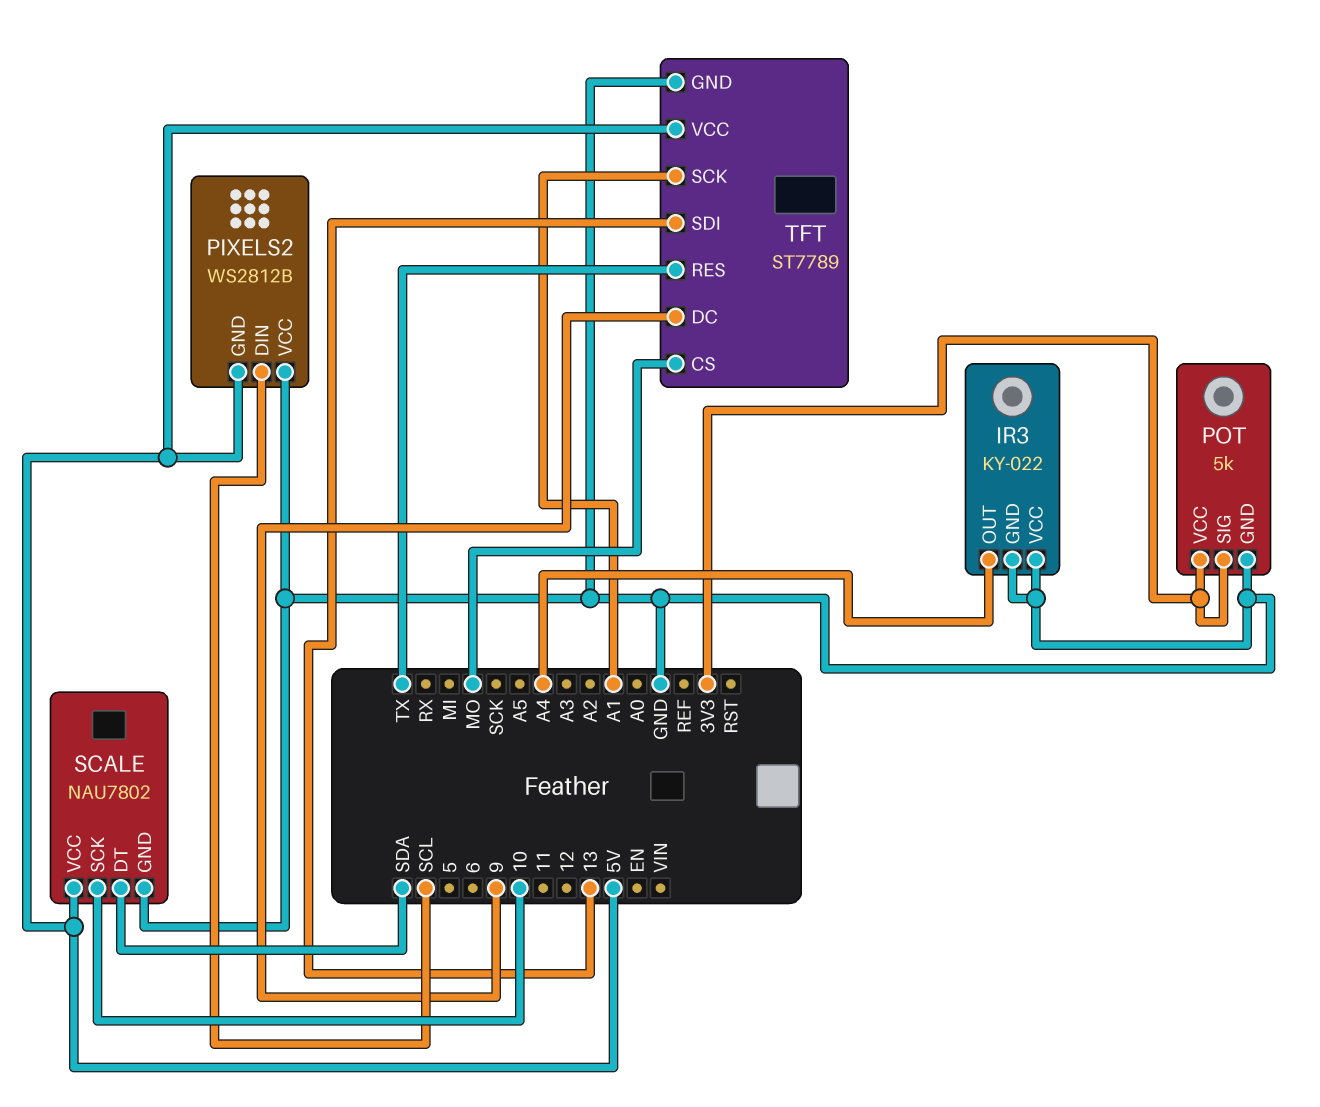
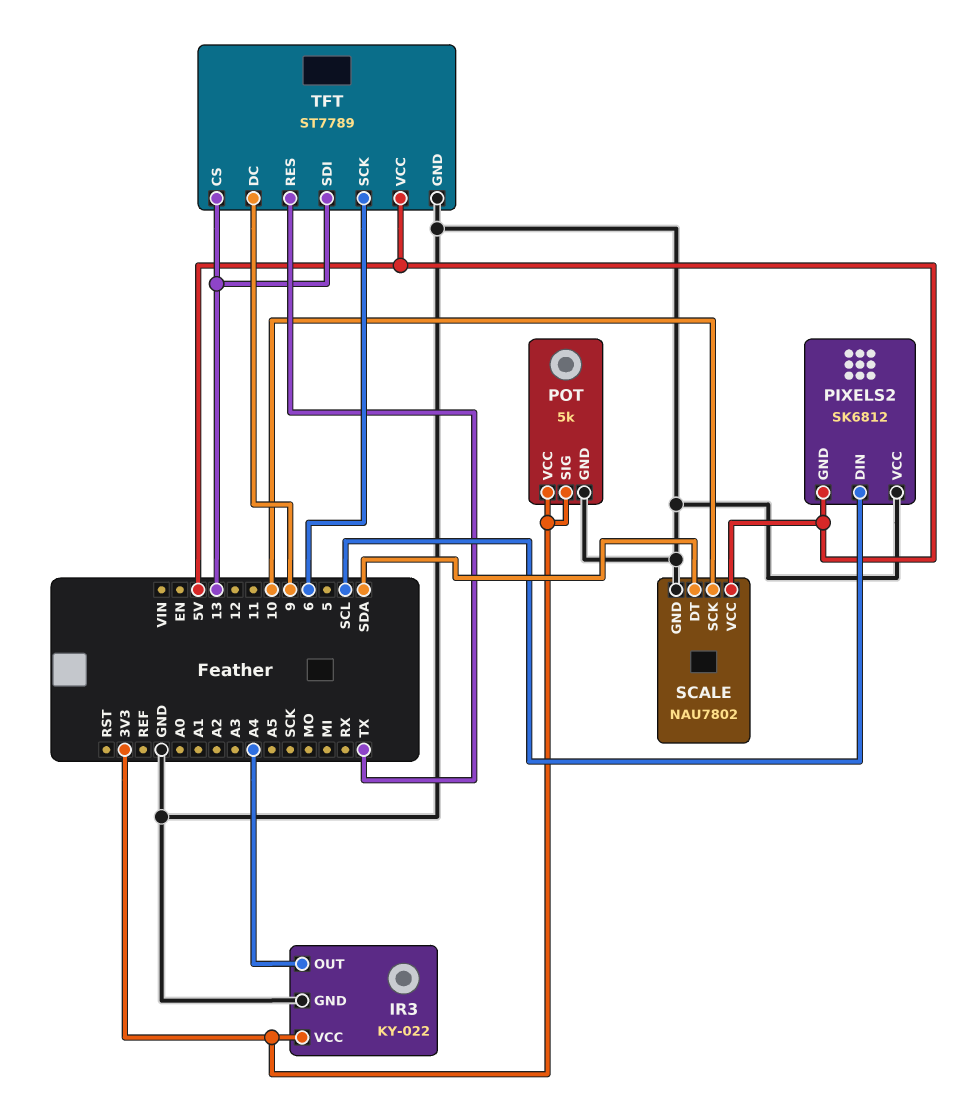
IR3 pin VCC: GND -> 3V3
PIXELS2: WS2812B -> SK6812
TFT pin CS: MO -> 13
TFT pin SCK: A1 -> 6

